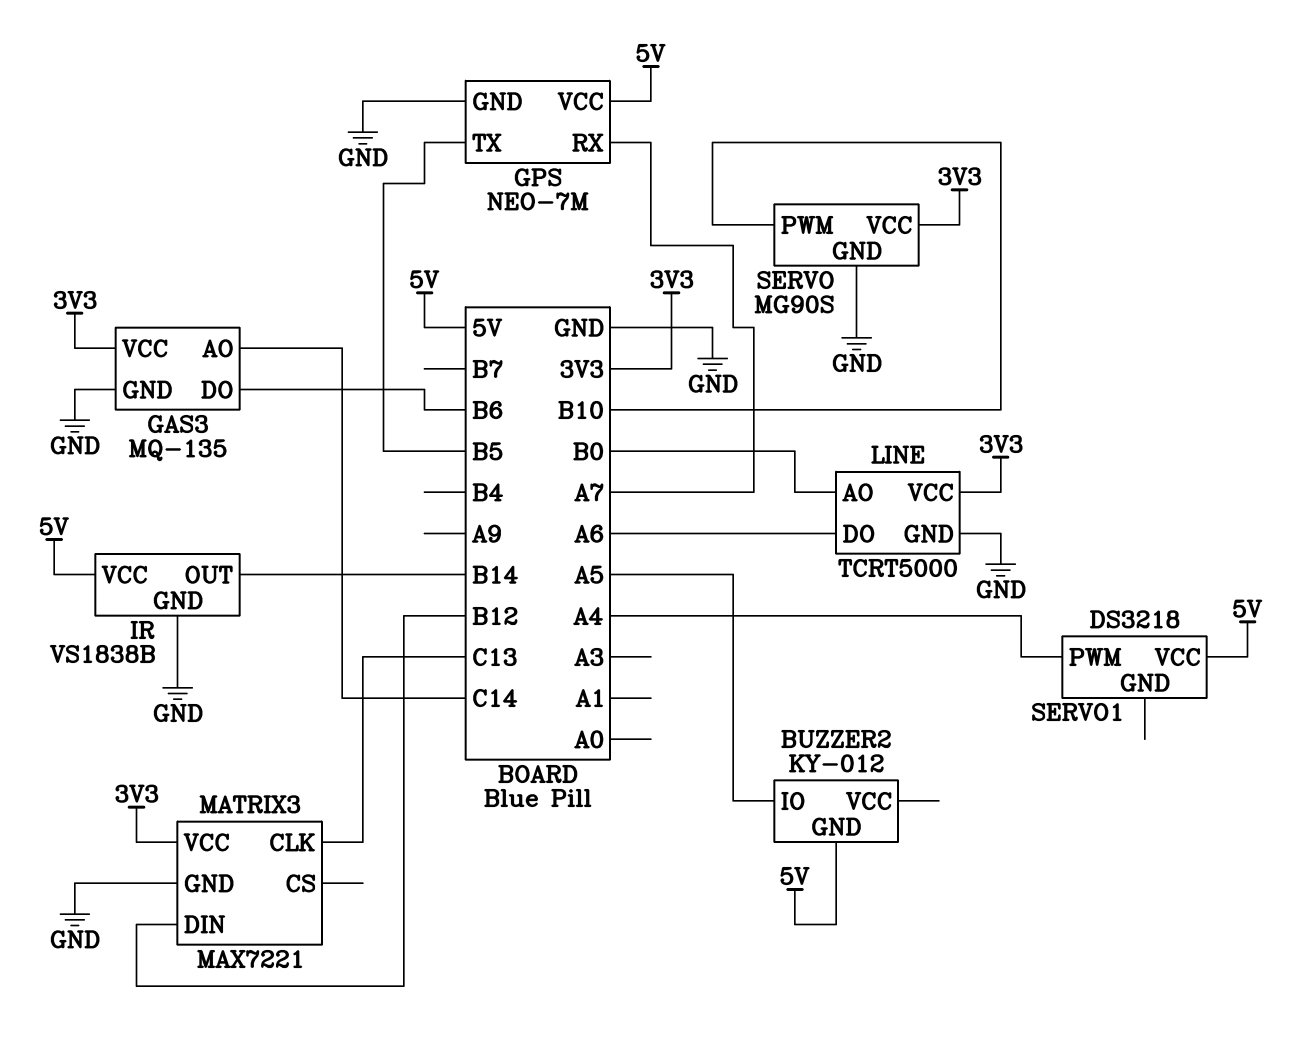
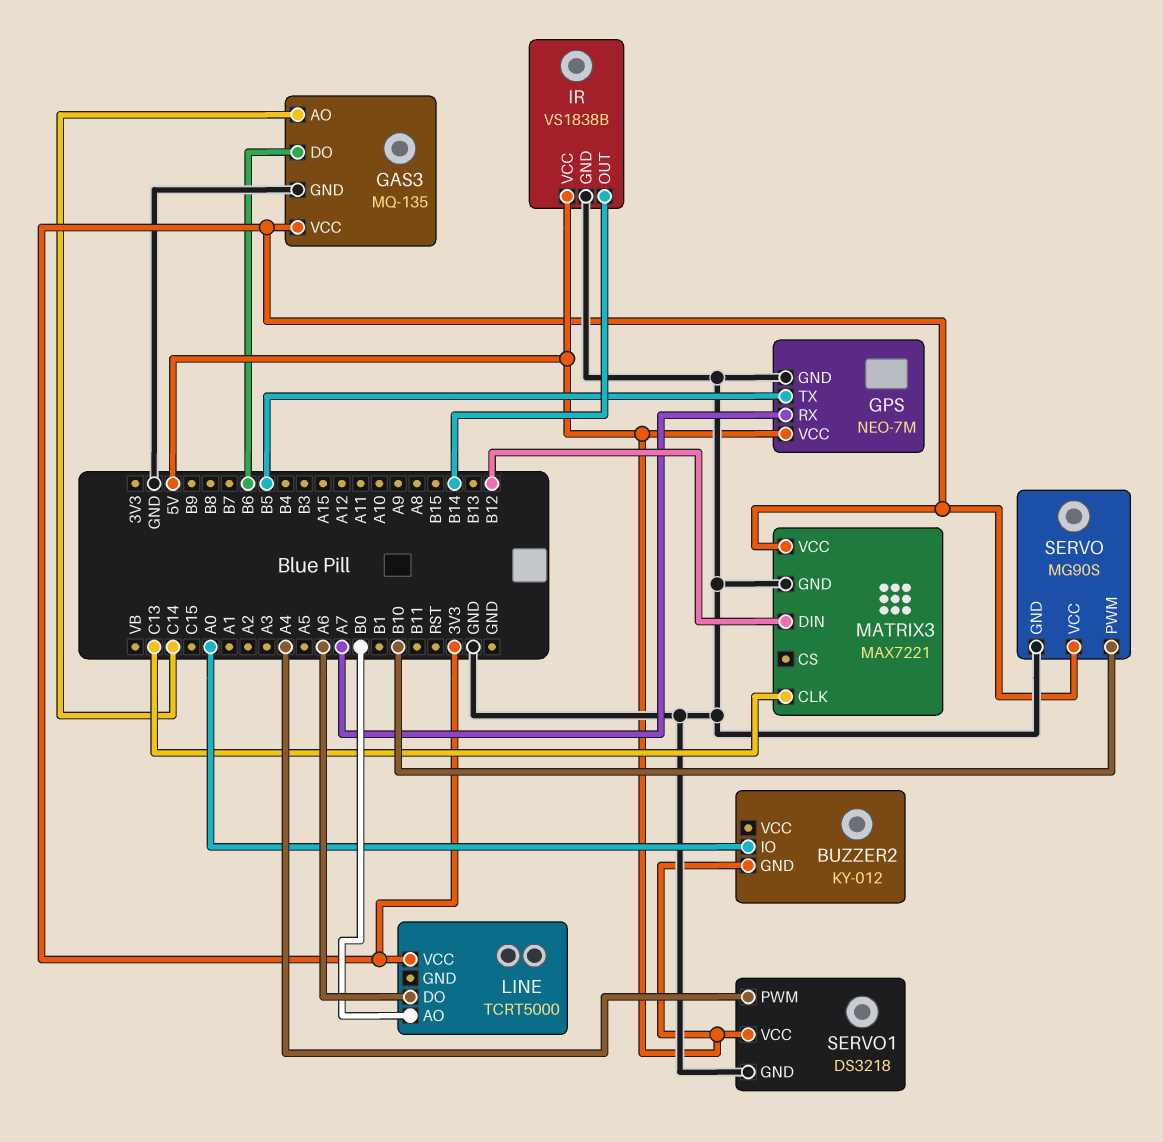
BUZZER2 pin IO: A5 -> A0
LINE pin GND: GND -> none
SERVO1 pin GND: none -> GND

